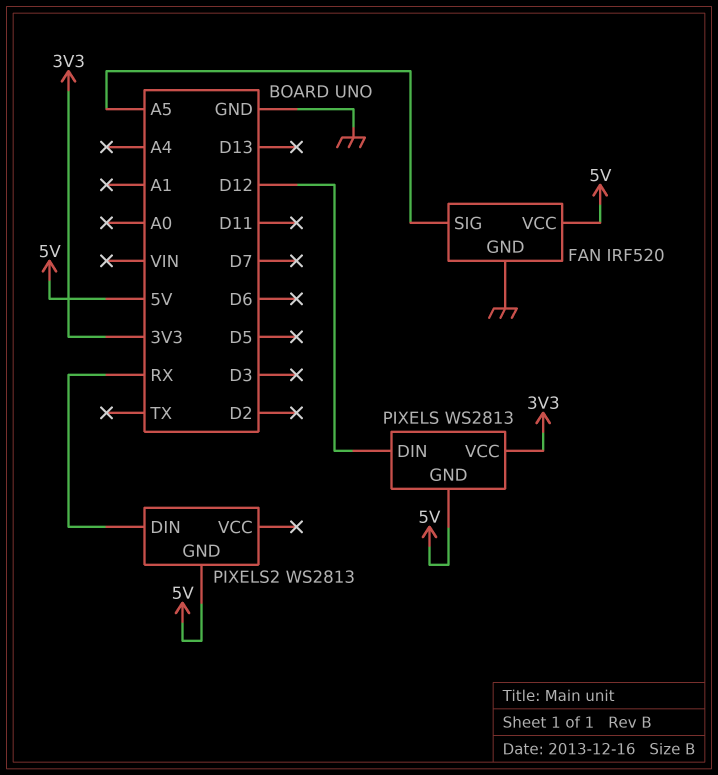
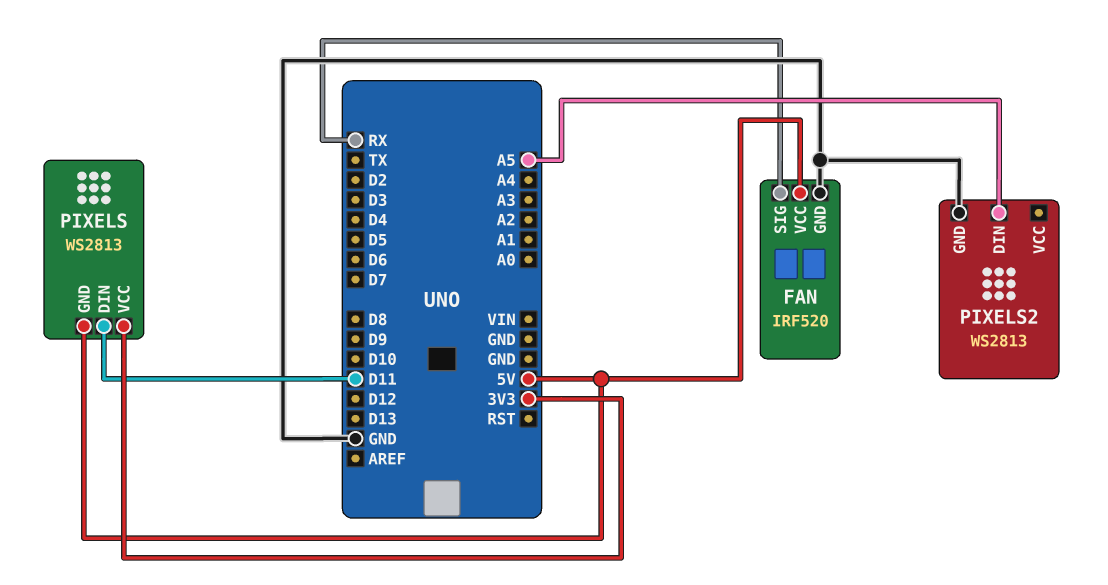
FAN pin SIG: A5 -> RX
PIXELS pin DIN: D12 -> D11
PIXELS2 pin DIN: RX -> A5
PIXELS2 pin GND: 5V -> GND

